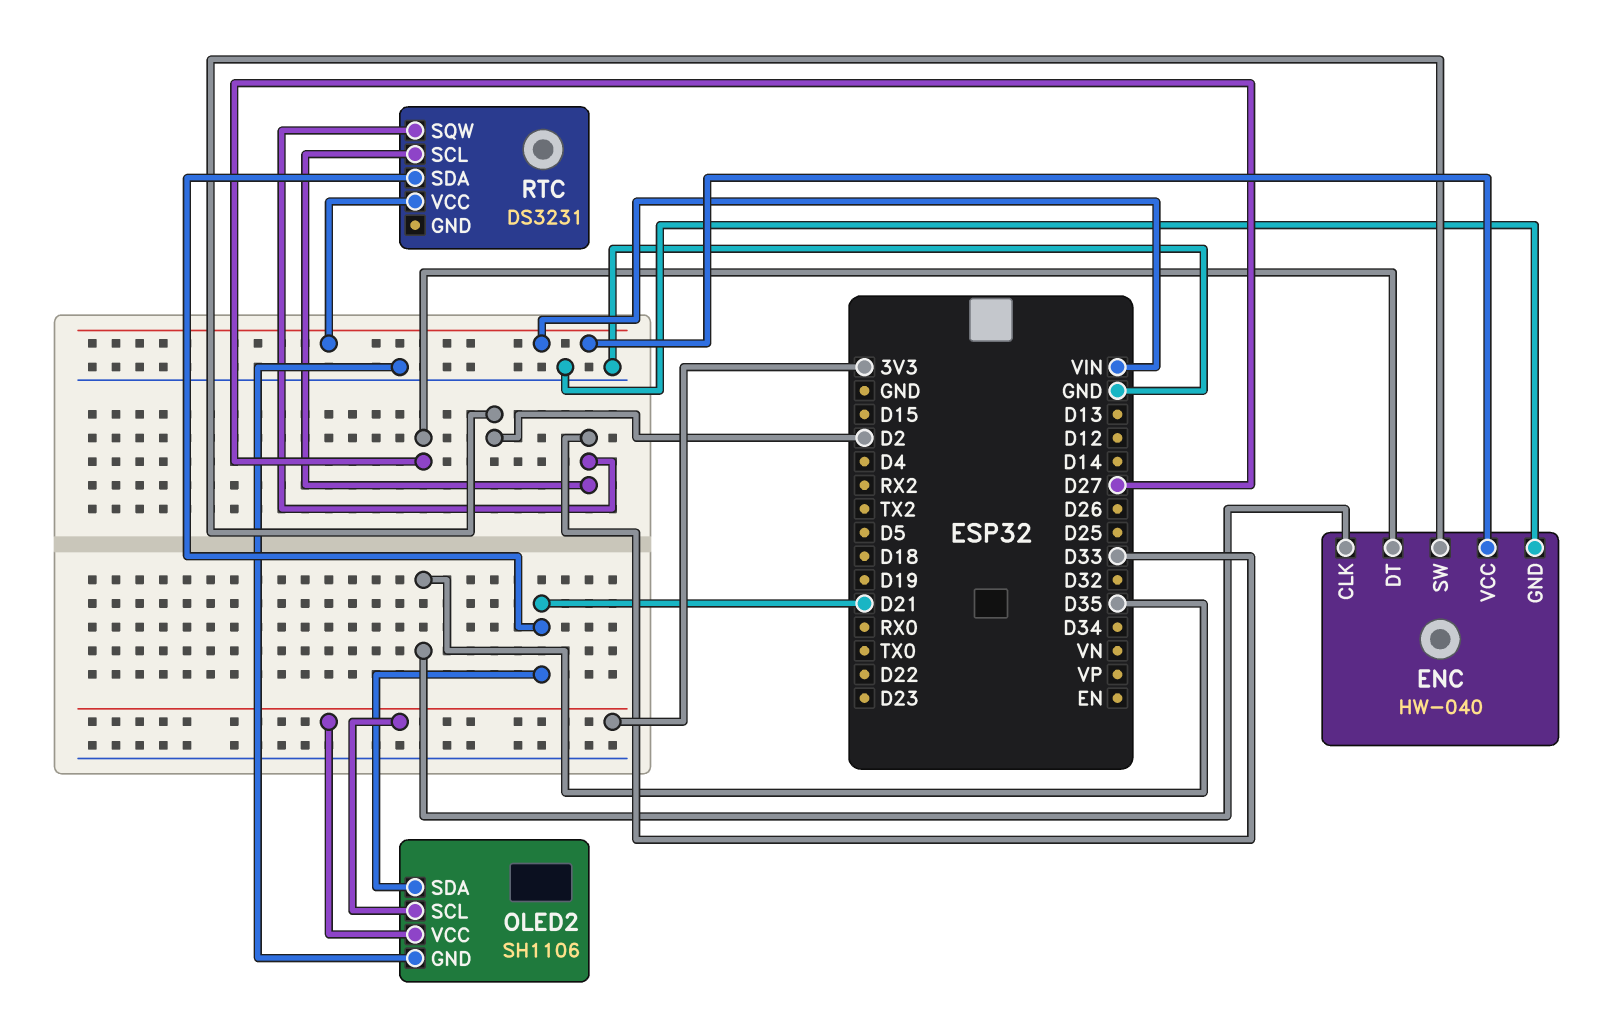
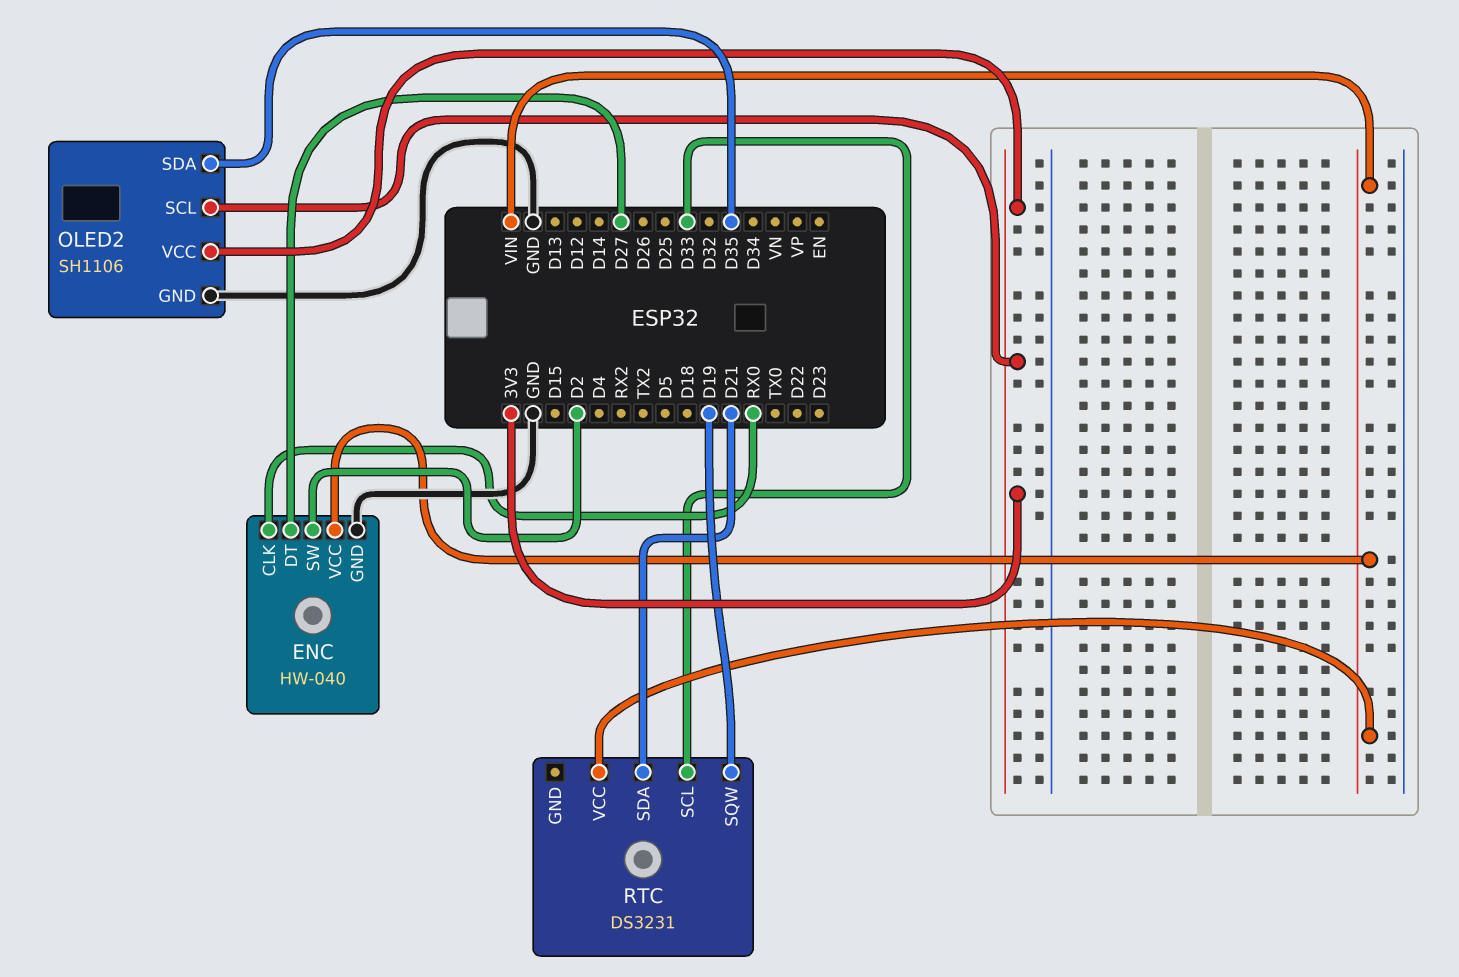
ENC pin CLK: D35 -> RX0
OLED2 pin SDA: D21 -> D35
RTC pin SQW: D33 -> D19

